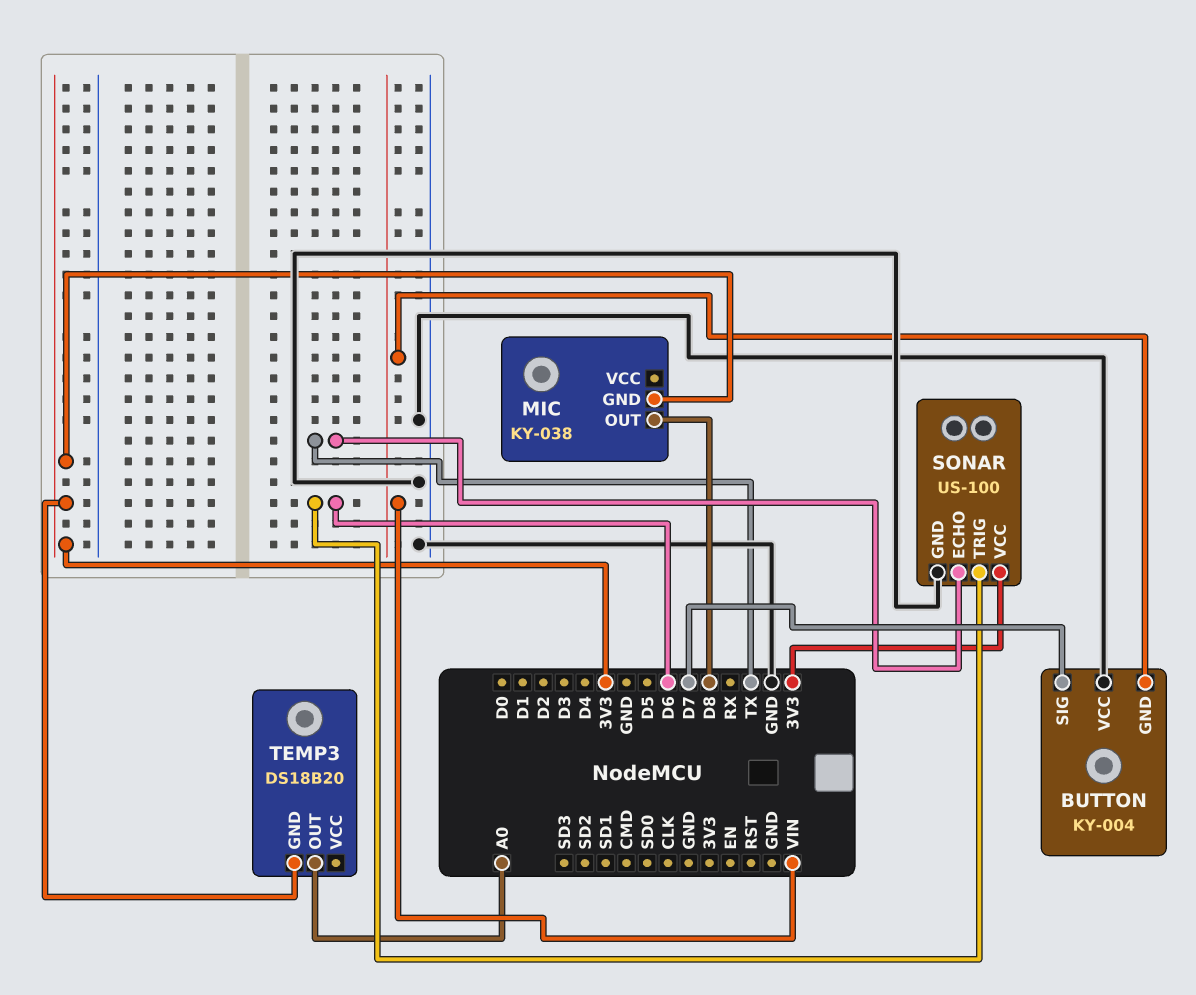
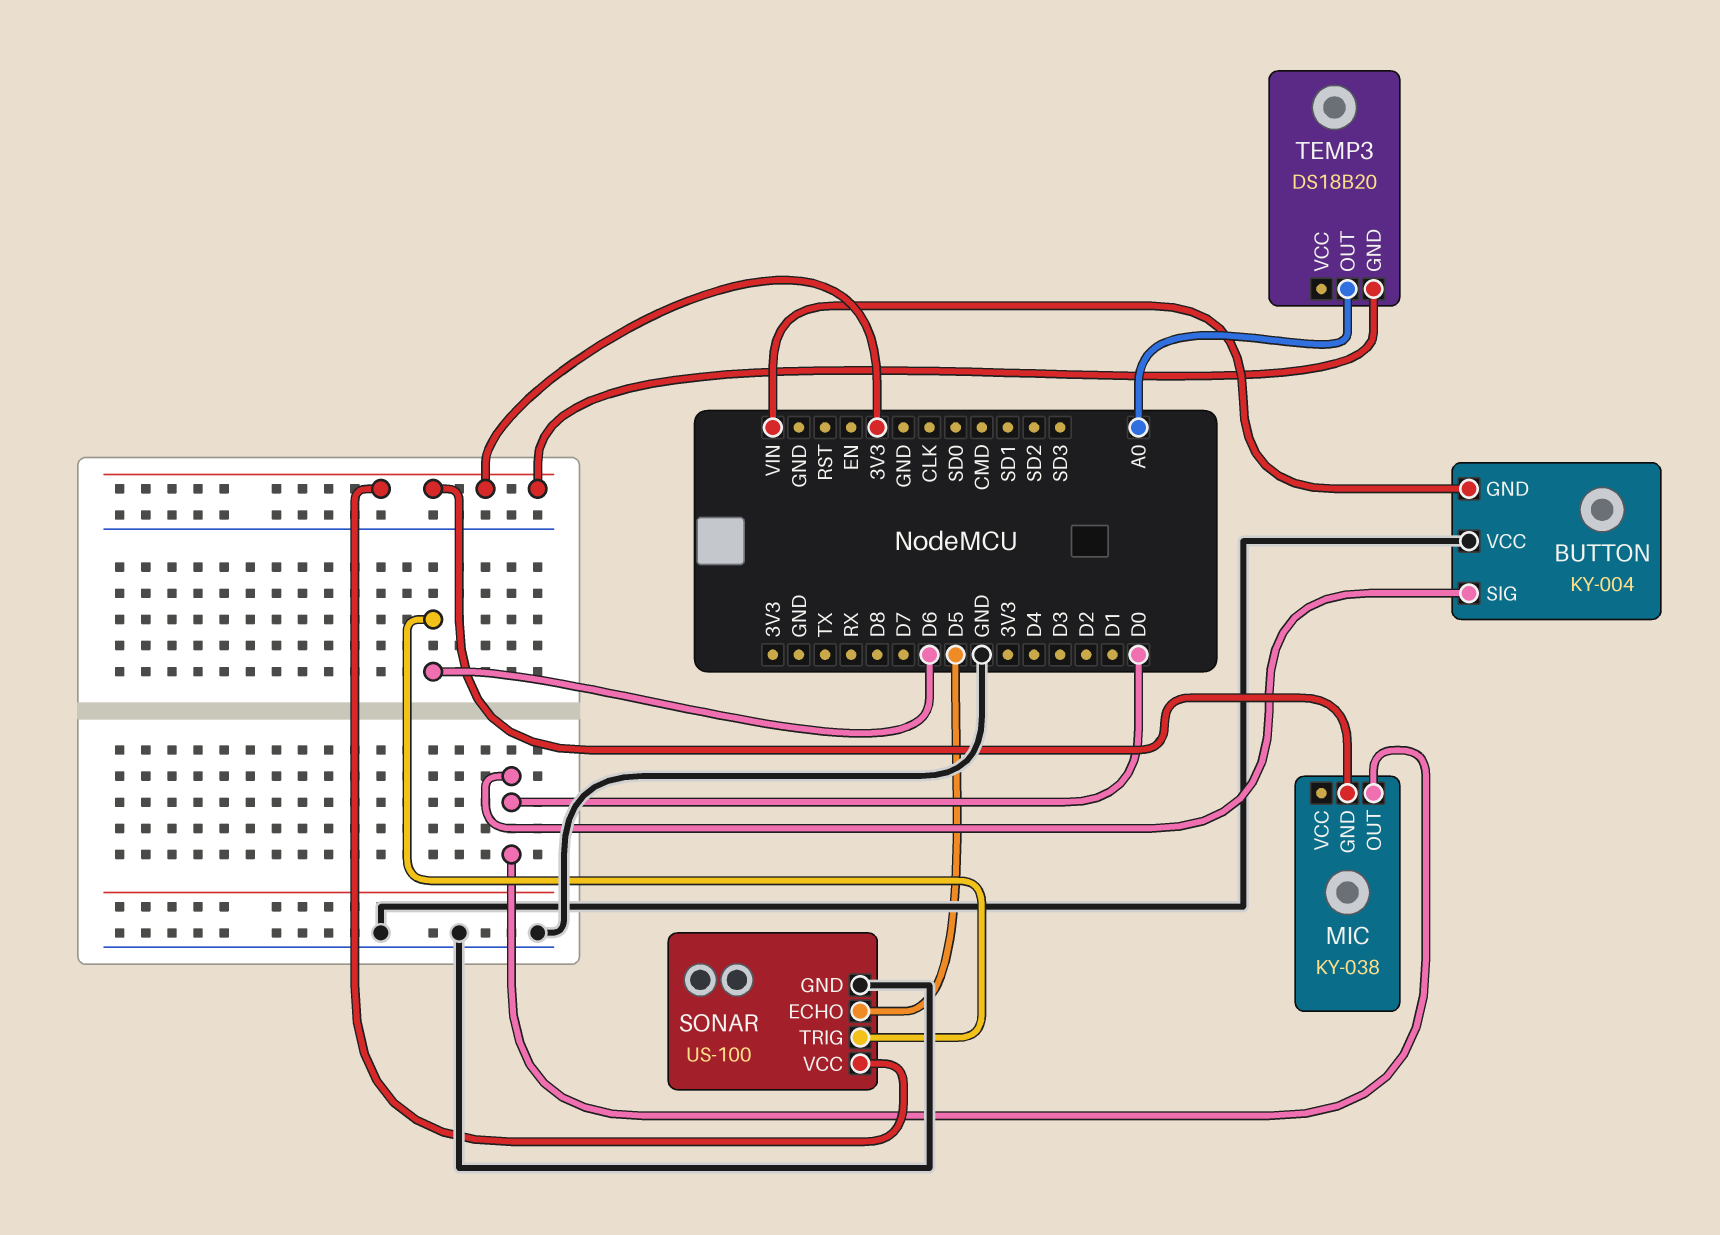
BUTTON pin SIG: D7 -> D0
MIC pin OUT: D8 -> D0
SONAR pin ECHO: TX -> D5

